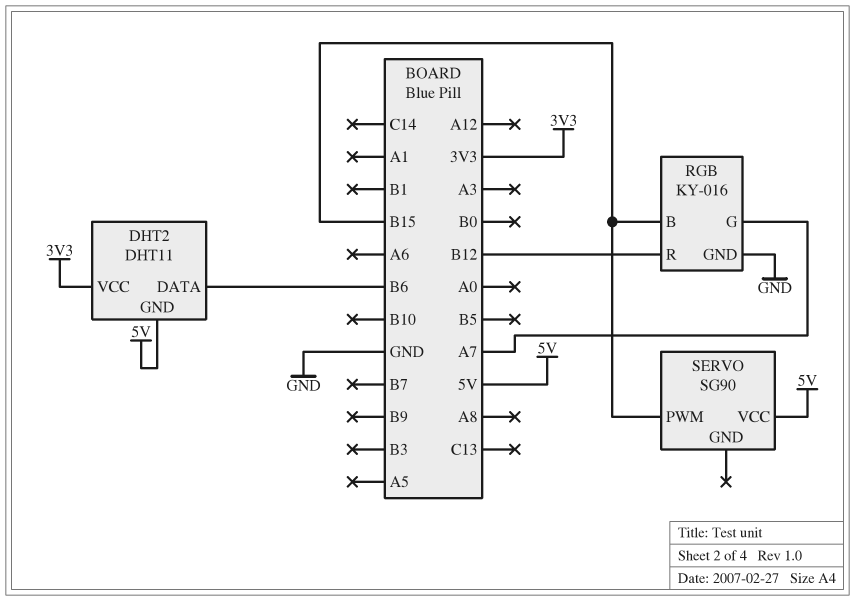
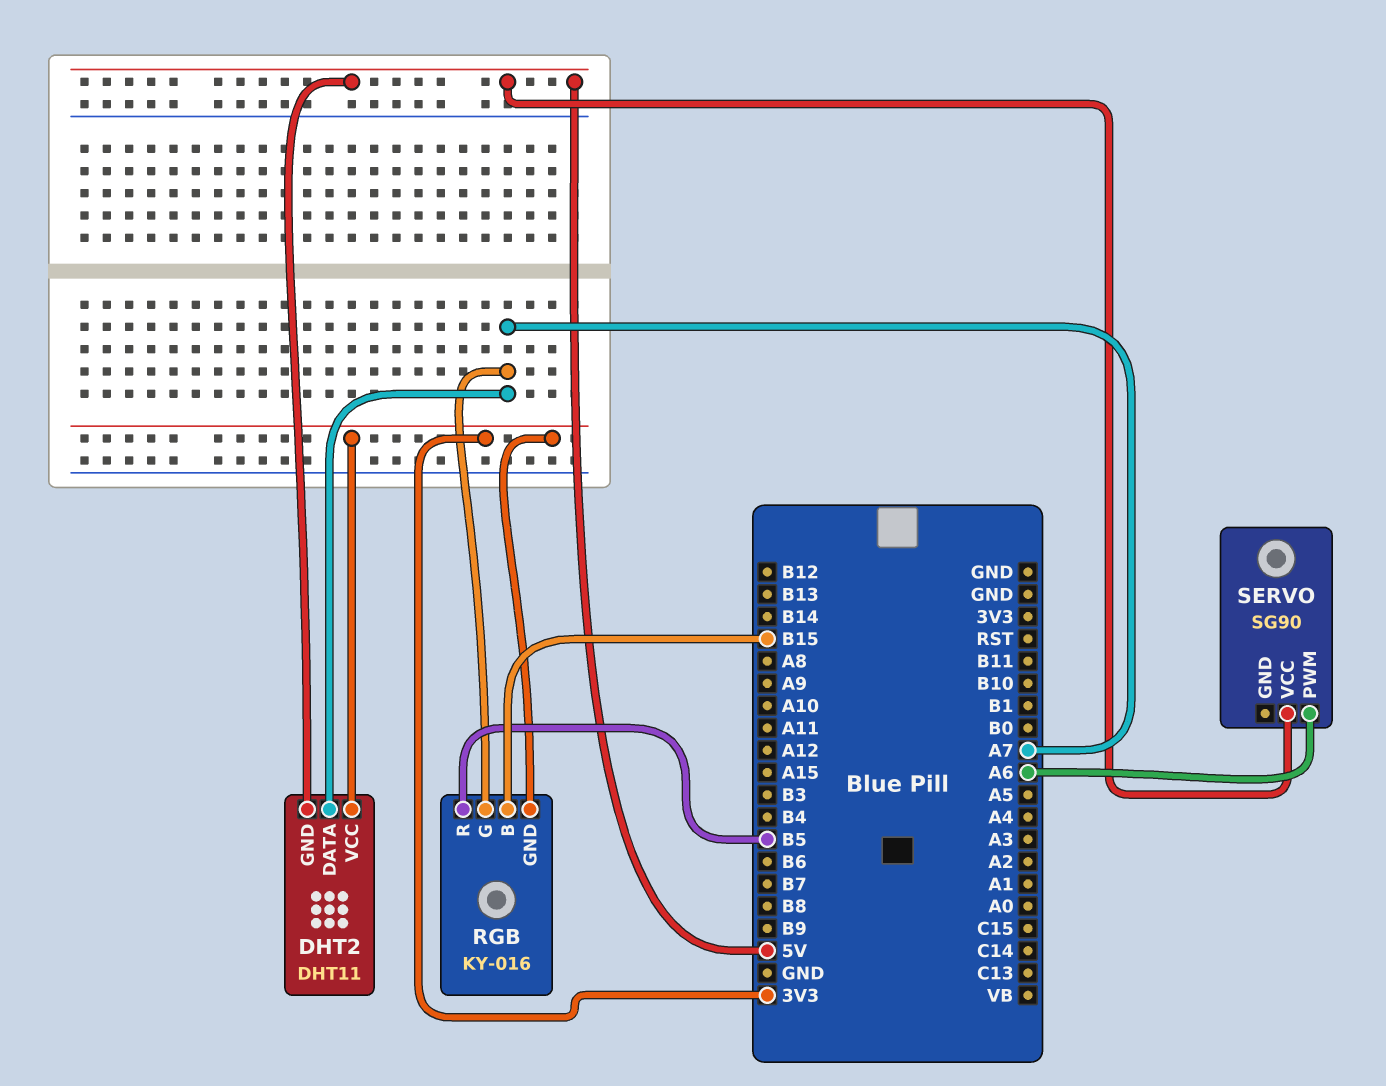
DHT2 pin DATA: B6 -> A7
RGB pin GND: GND -> 3V3
RGB pin R: B12 -> B5
SERVO pin PWM: B15 -> A6

